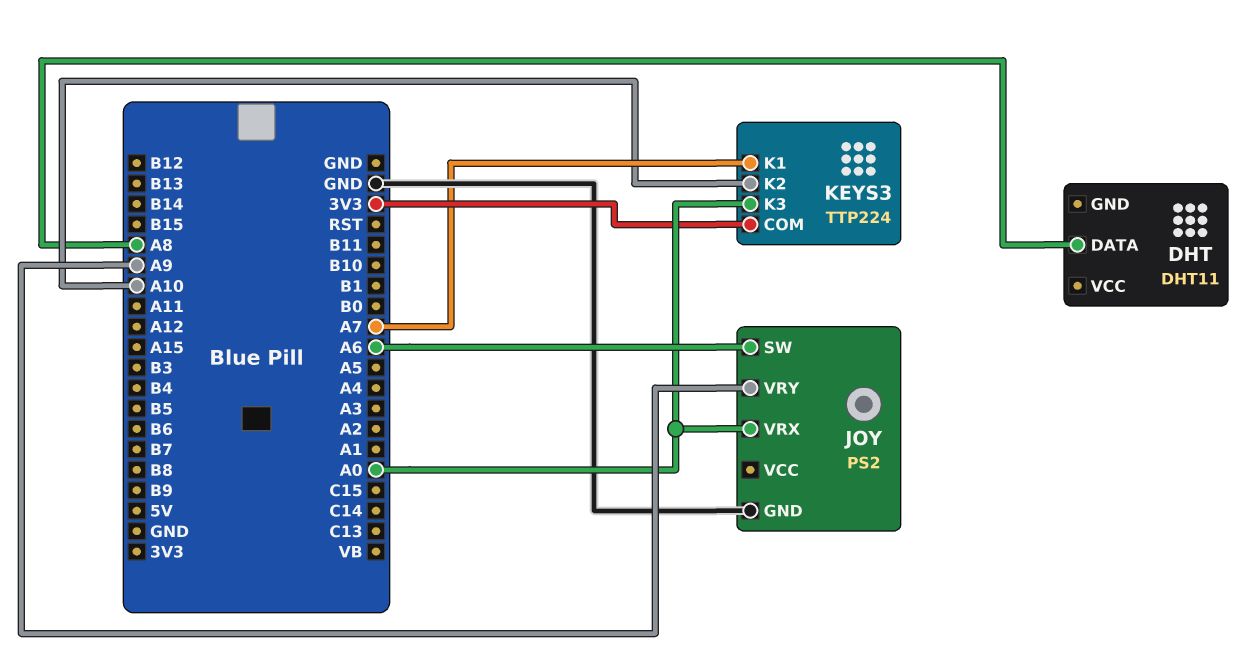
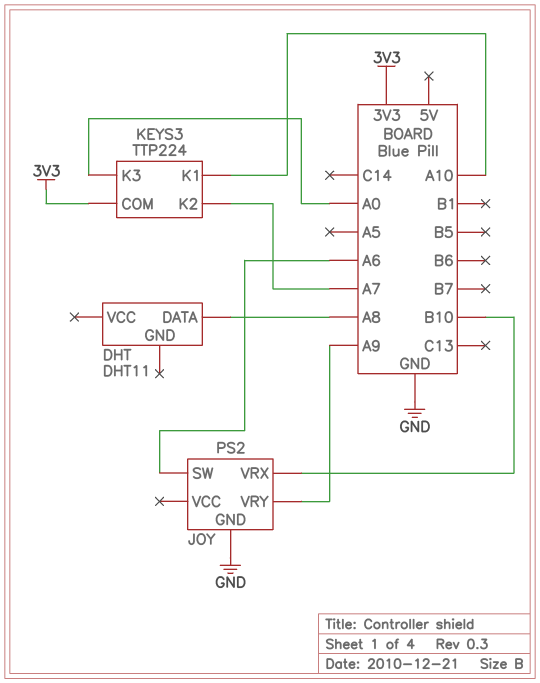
JOY pin VRX: A0 -> B10
KEYS3 pin K1: A7 -> A10
KEYS3 pin K2: A10 -> A7

